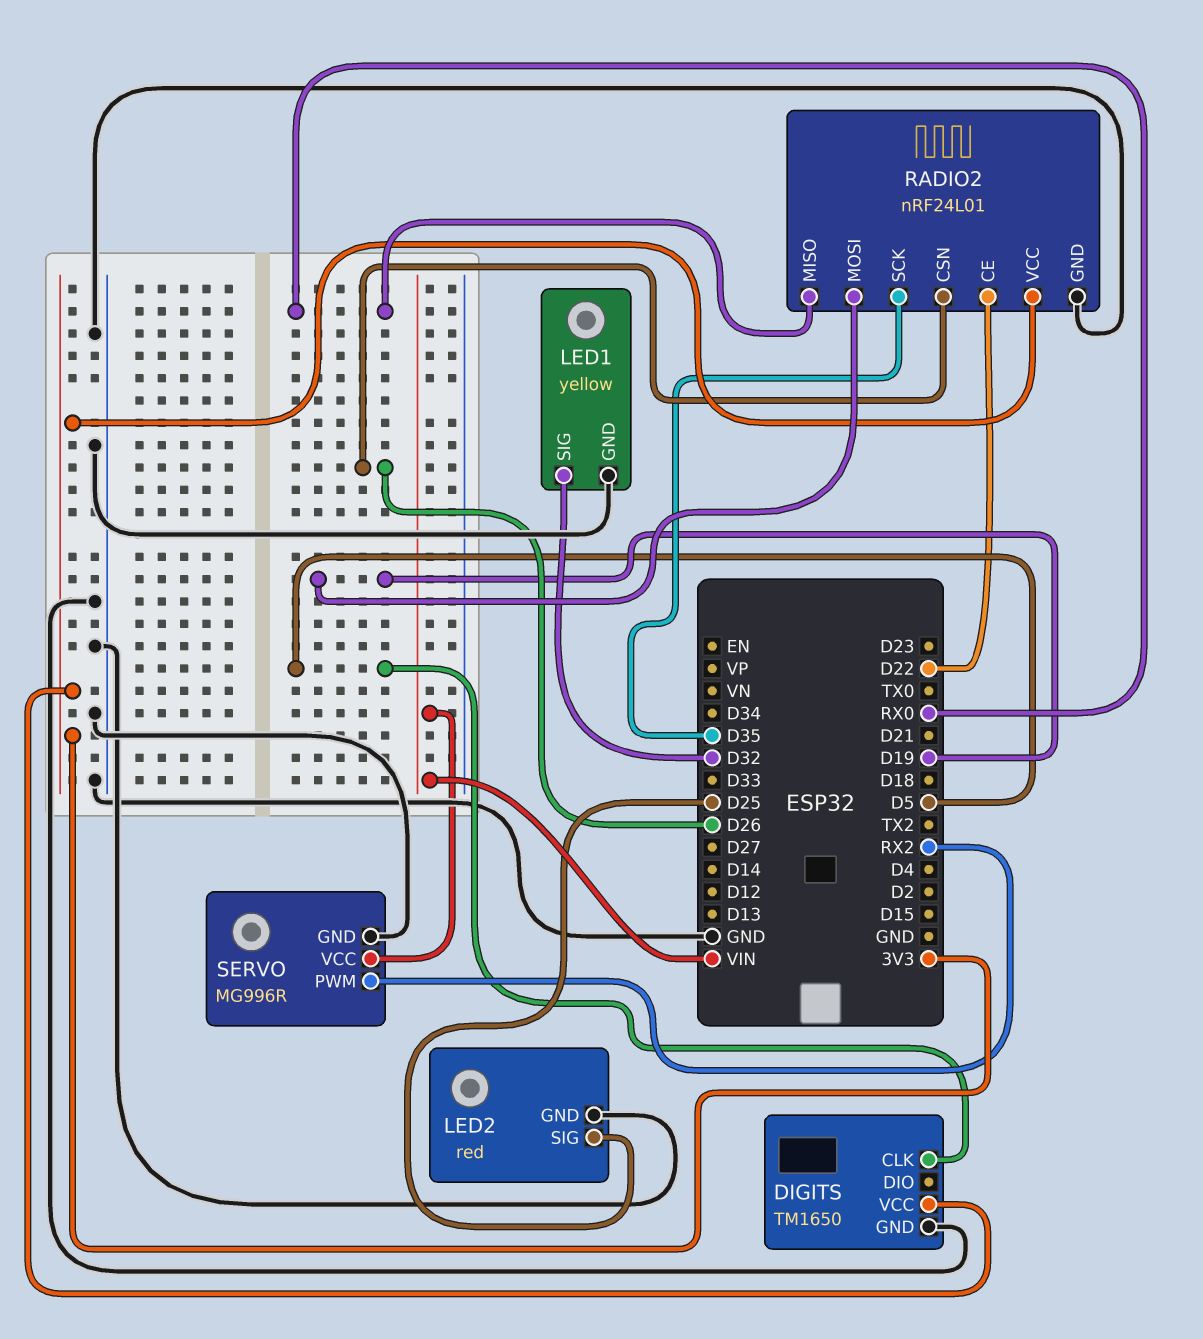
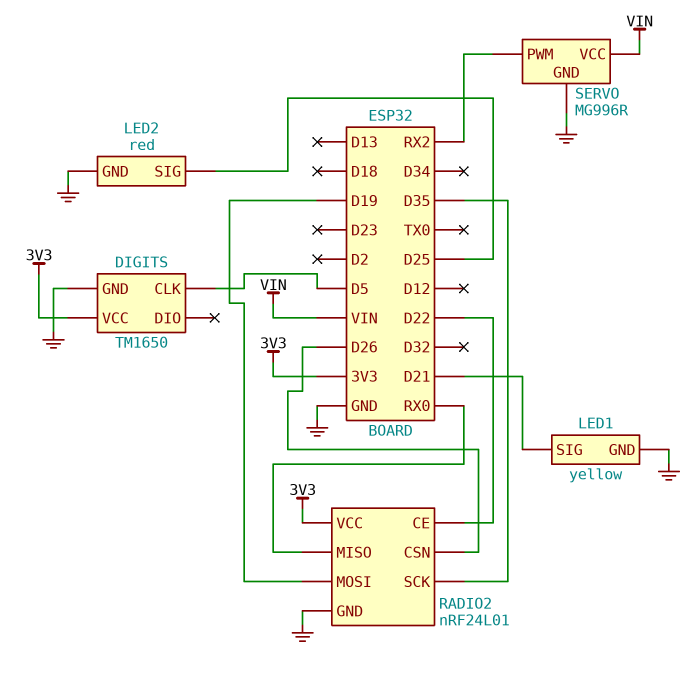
LED1 pin SIG: D32 -> D21

